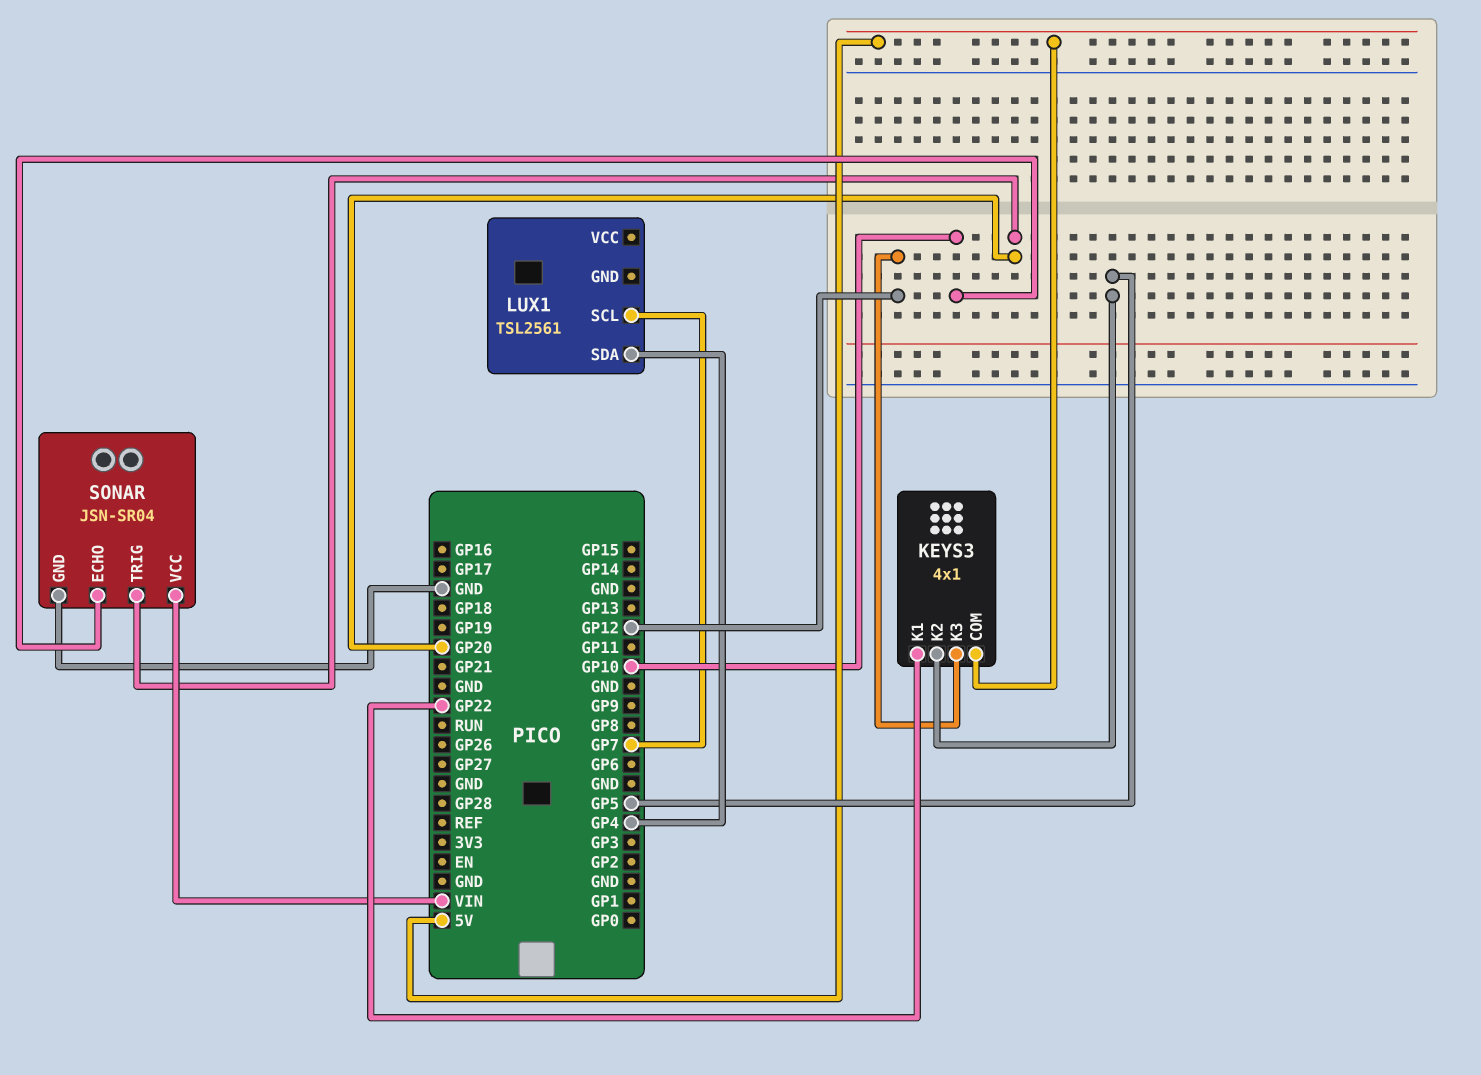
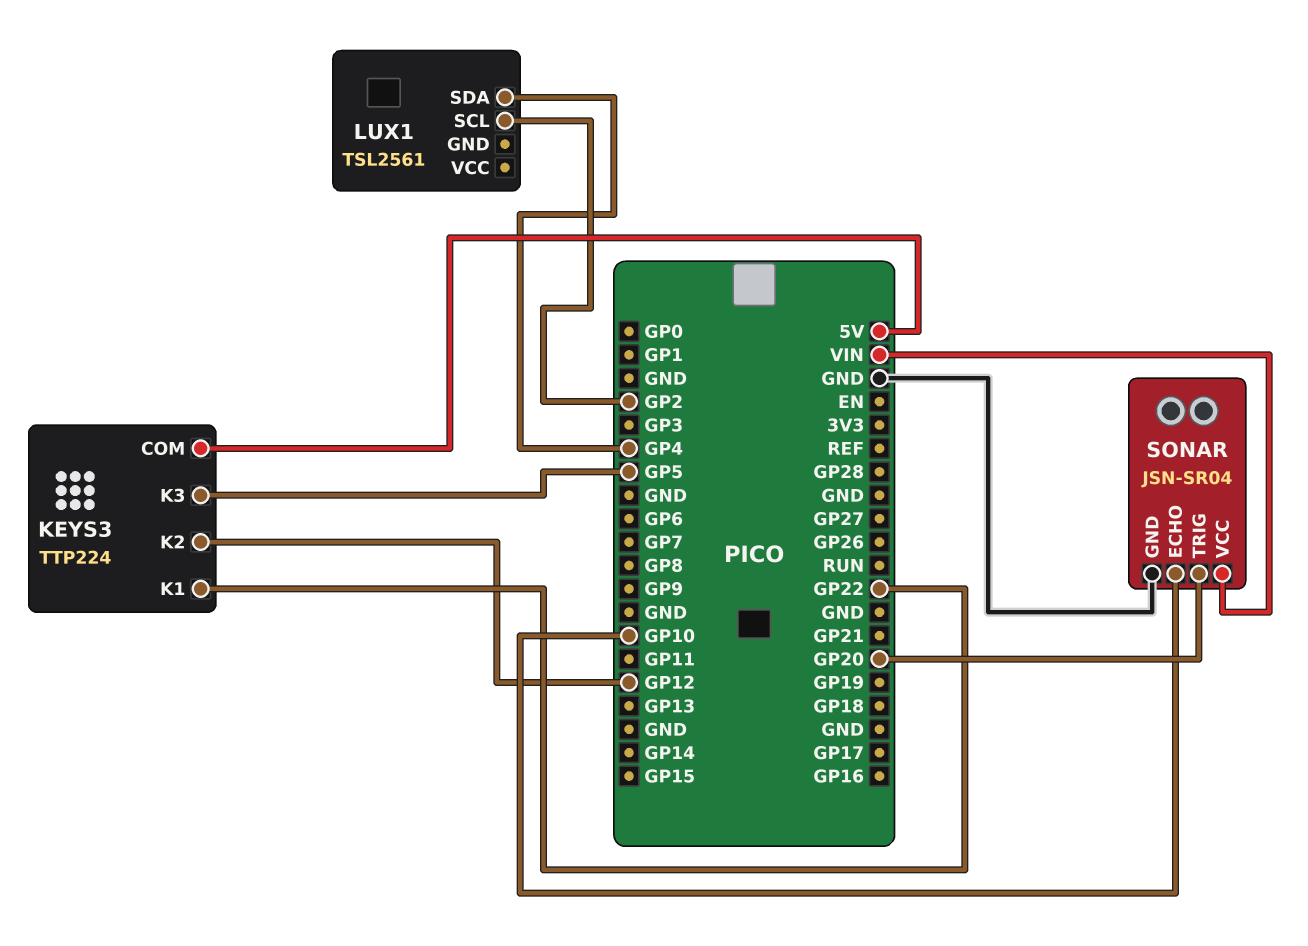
KEYS3: 4x1 -> TTP224
KEYS3 pin K2: GP5 -> GP12
KEYS3 pin K3: GP12 -> GP5
LUX1 pin SCL: GP7 -> GP2

